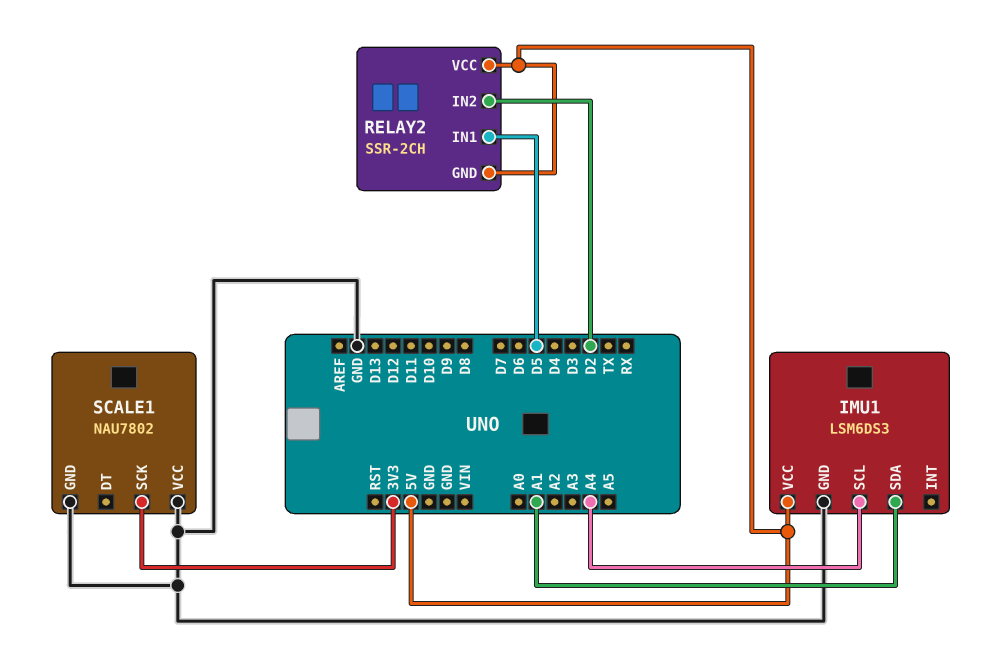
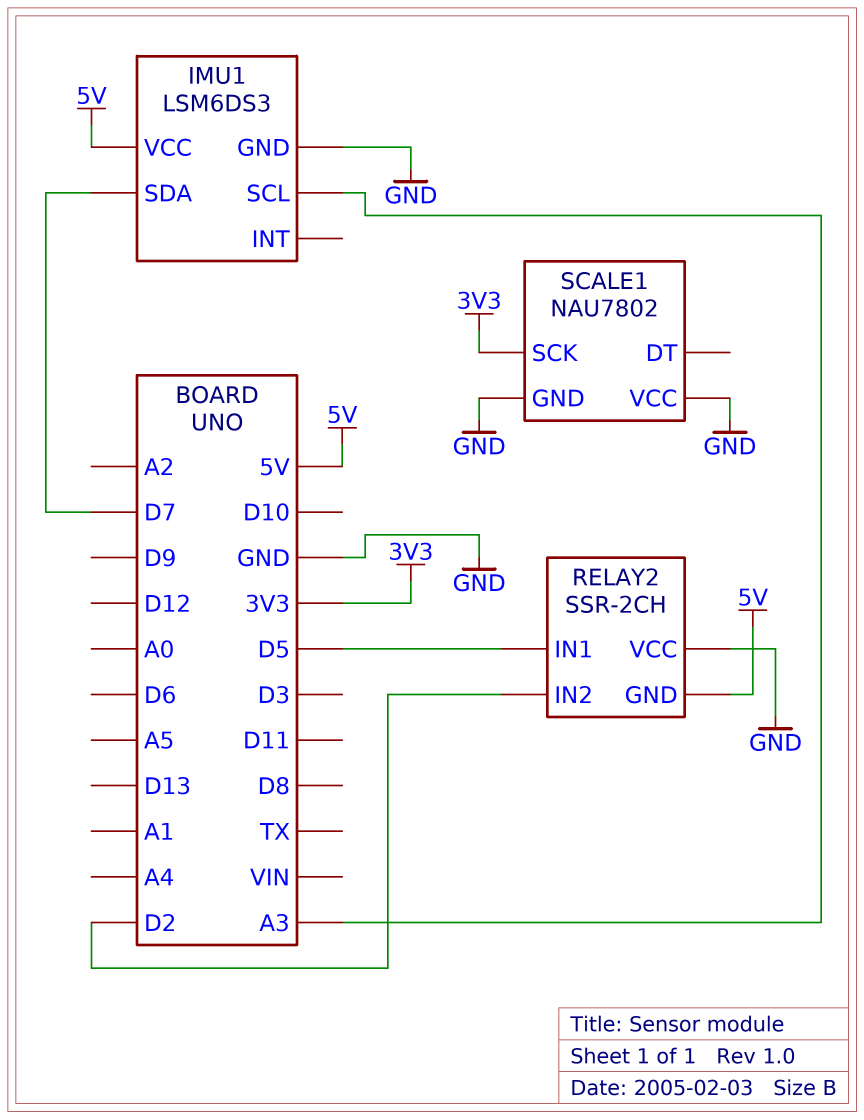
IMU1 pin SCL: A4 -> A3
IMU1 pin SDA: A1 -> D7
RELAY2 pin VCC: 5V -> GND

